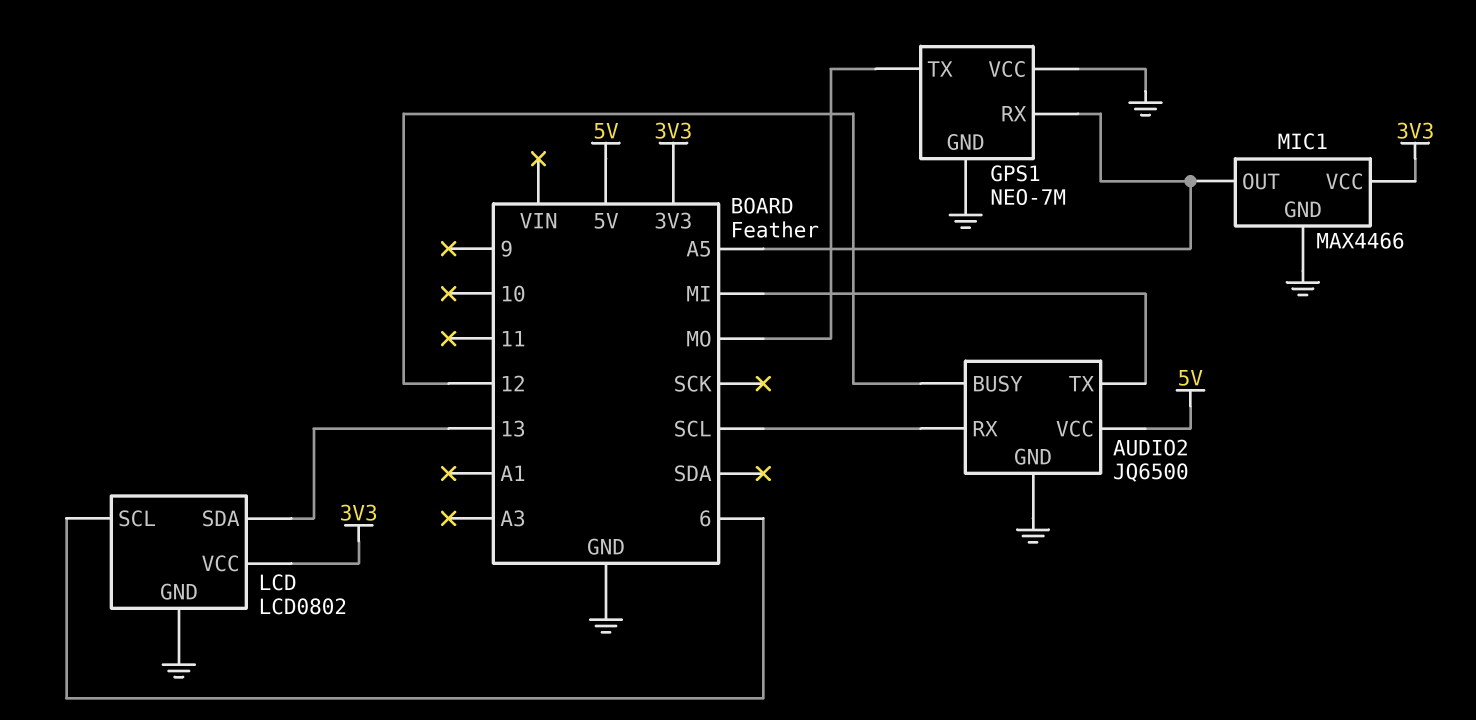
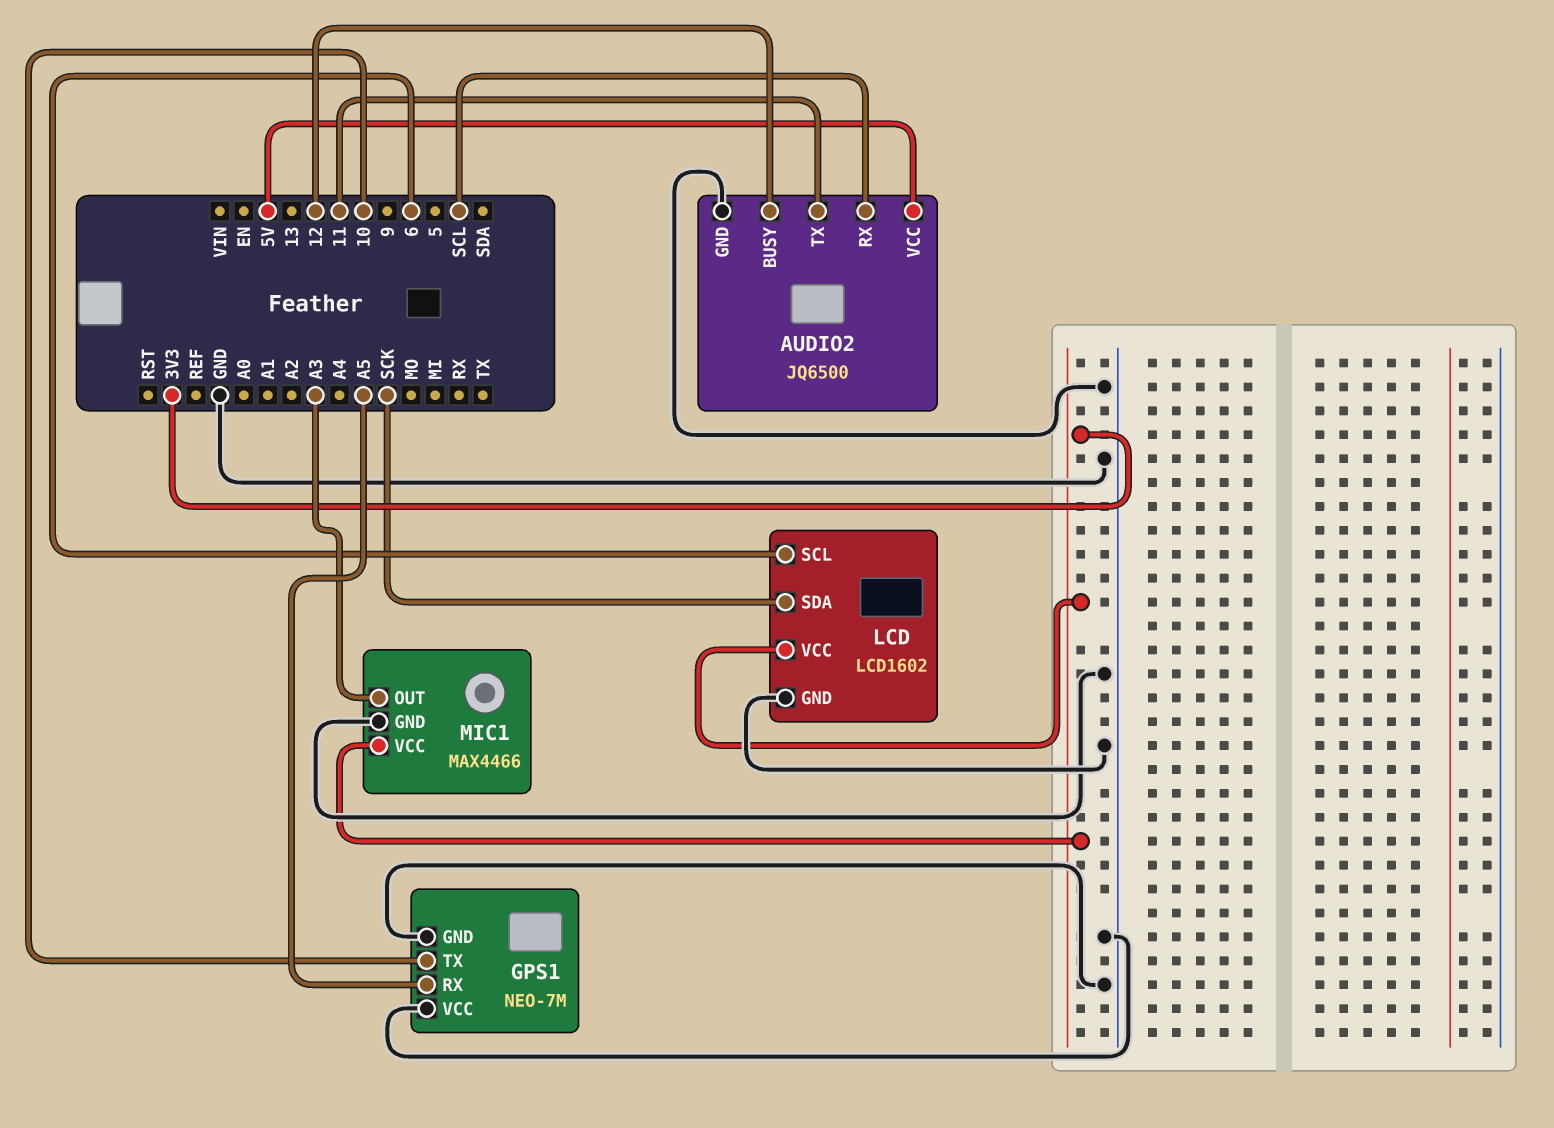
AUDIO2 pin TX: MI -> 11
GPS1 pin TX: MO -> 10
LCD: LCD0802 -> LCD1602
LCD pin SDA: 13 -> SCK
MIC1 pin OUT: A5 -> A3

